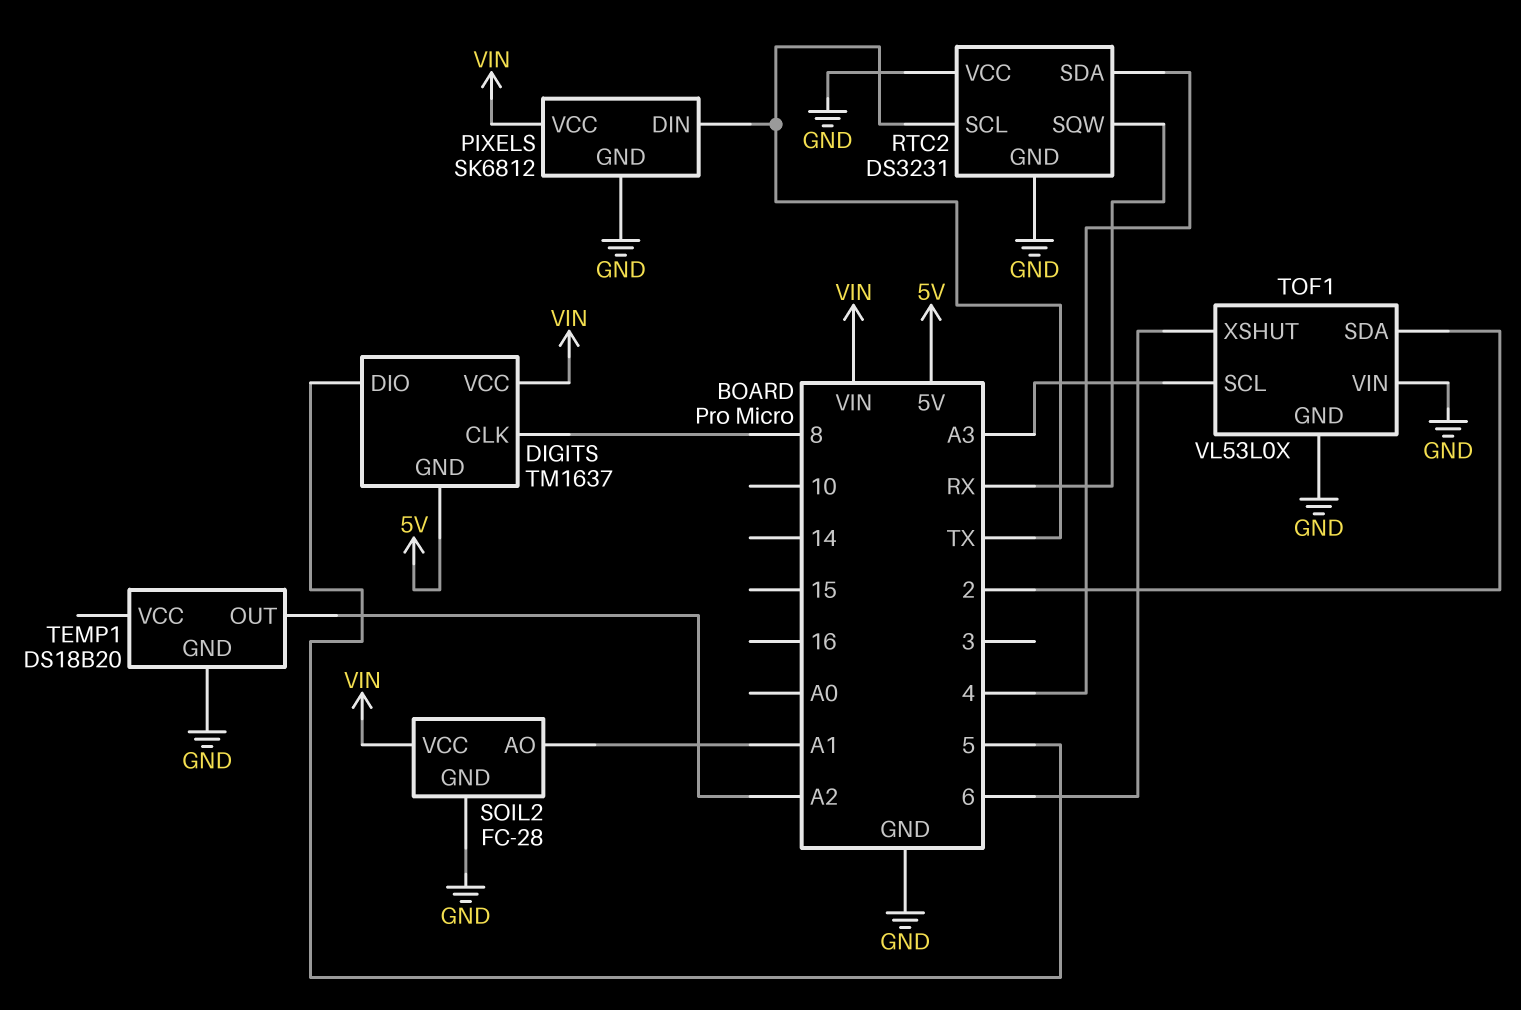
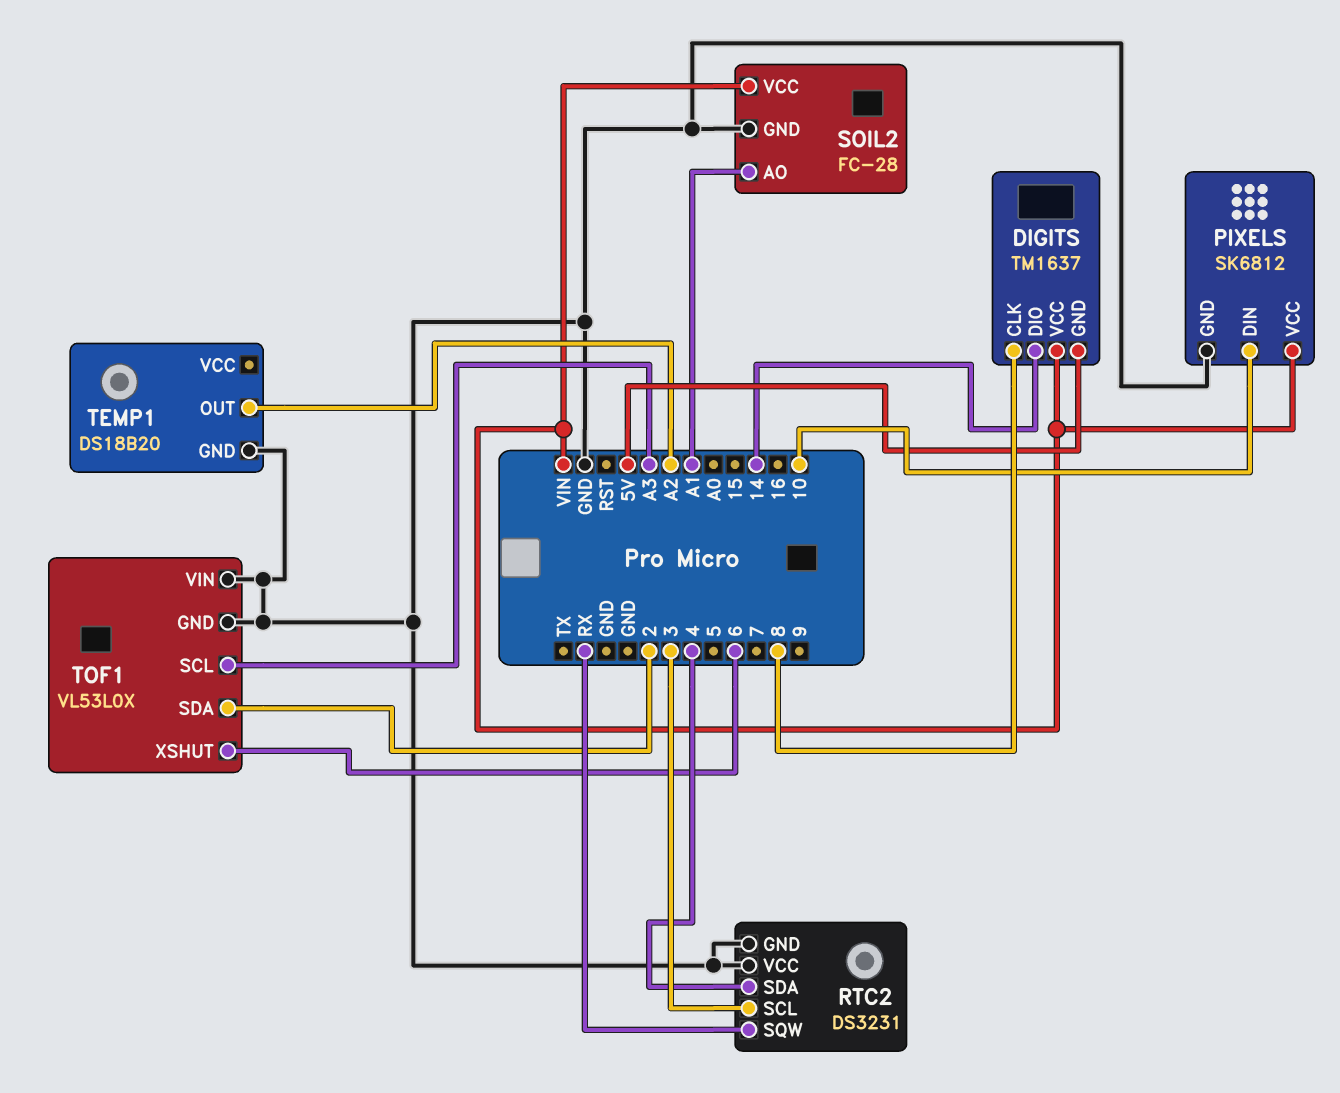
DIGITS pin DIO: 5 -> 14
PIXELS pin DIN: TX -> 10
RTC2 pin SCL: TX -> 3

